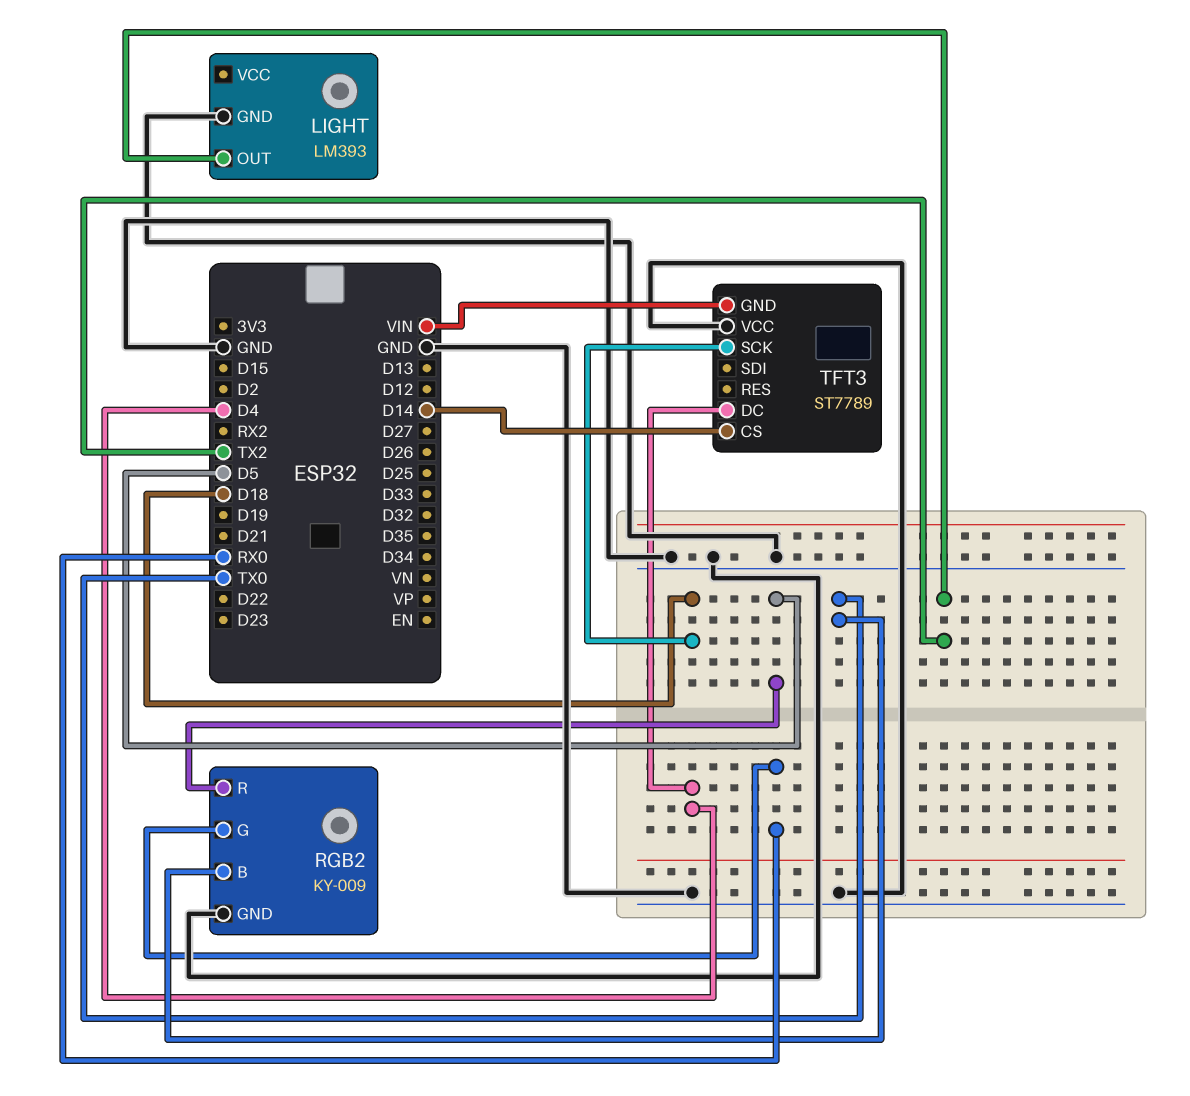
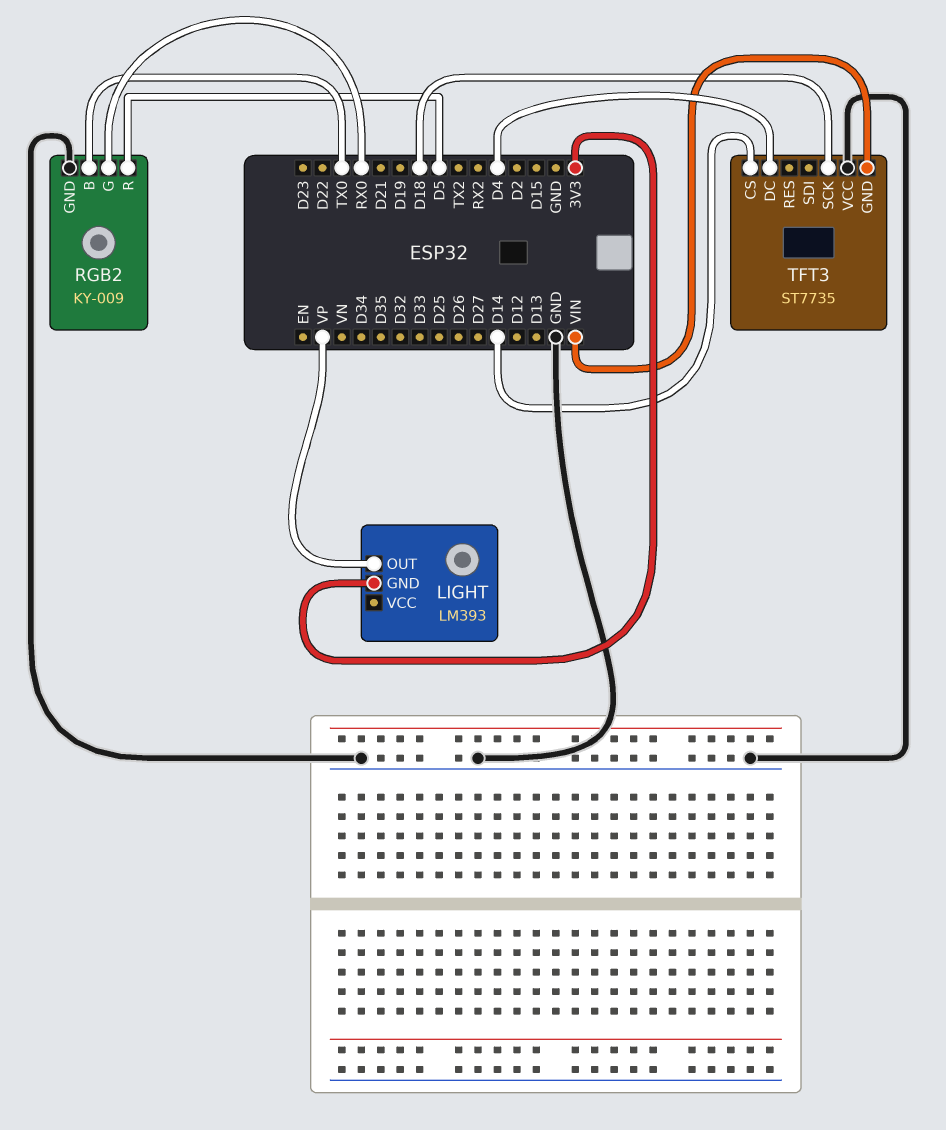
LIGHT pin GND: GND -> 3V3
LIGHT pin OUT: TX2 -> VP
TFT3: ST7789 -> ST7735

